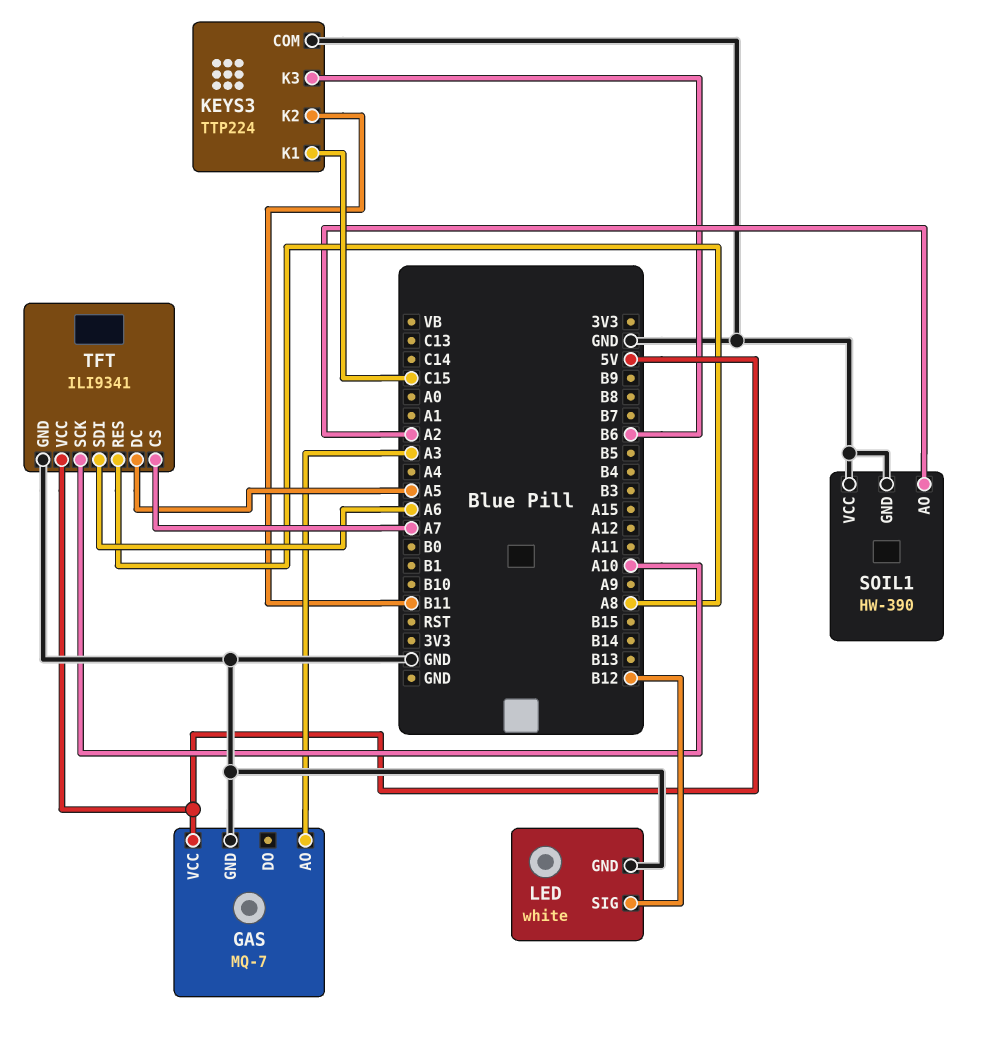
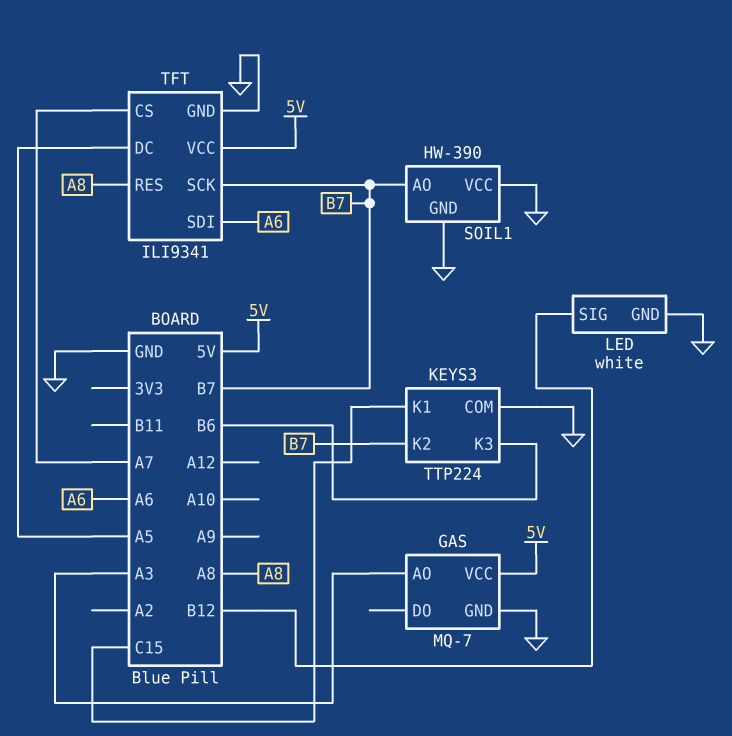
KEYS3 pin K2: B11 -> B7
SOIL1 pin AO: A2 -> B7
TFT pin SCK: A10 -> B7

